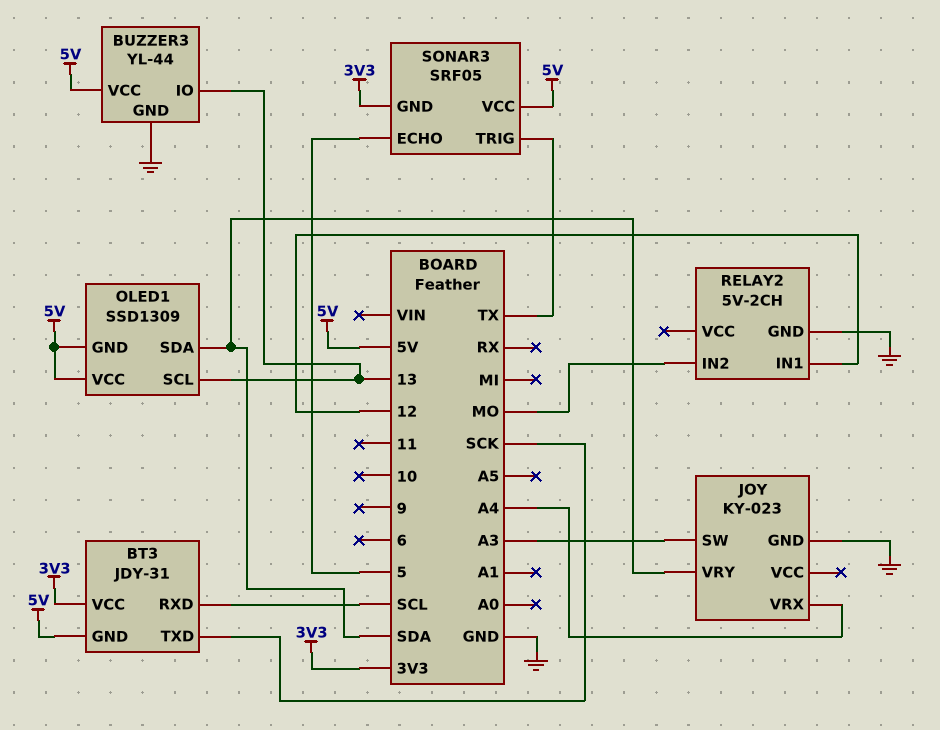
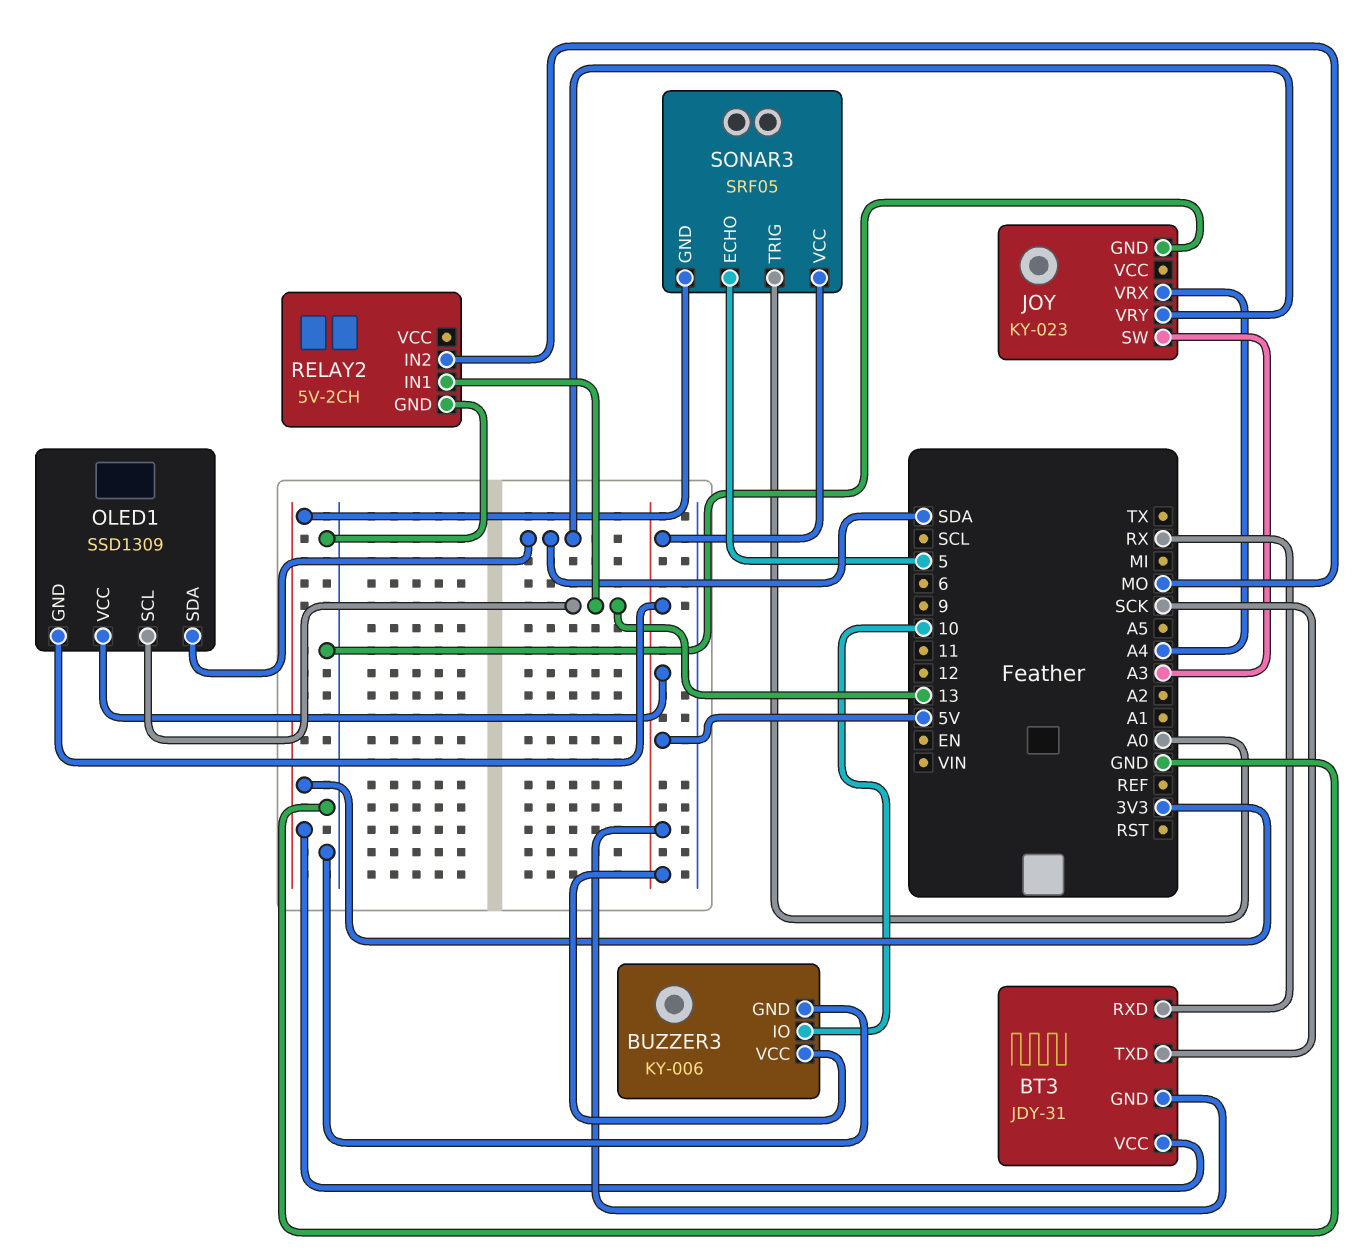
BT3 pin RXD: SCL -> RX
BUZZER3: YL-44 -> KY-006
BUZZER3 pin IO: 13 -> 10
RELAY2 pin IN1: 12 -> 13
SONAR3 pin TRIG: TX -> A0

